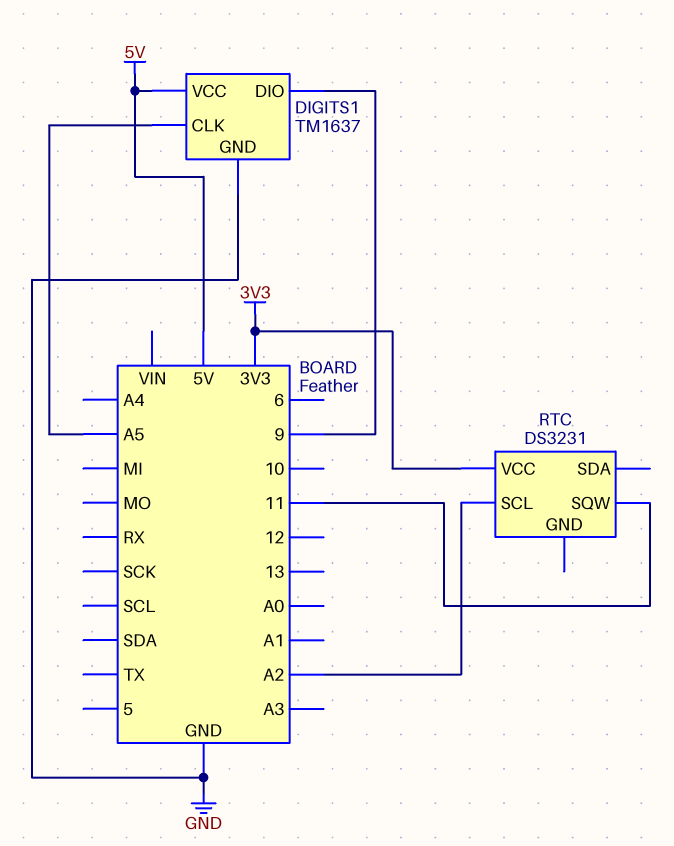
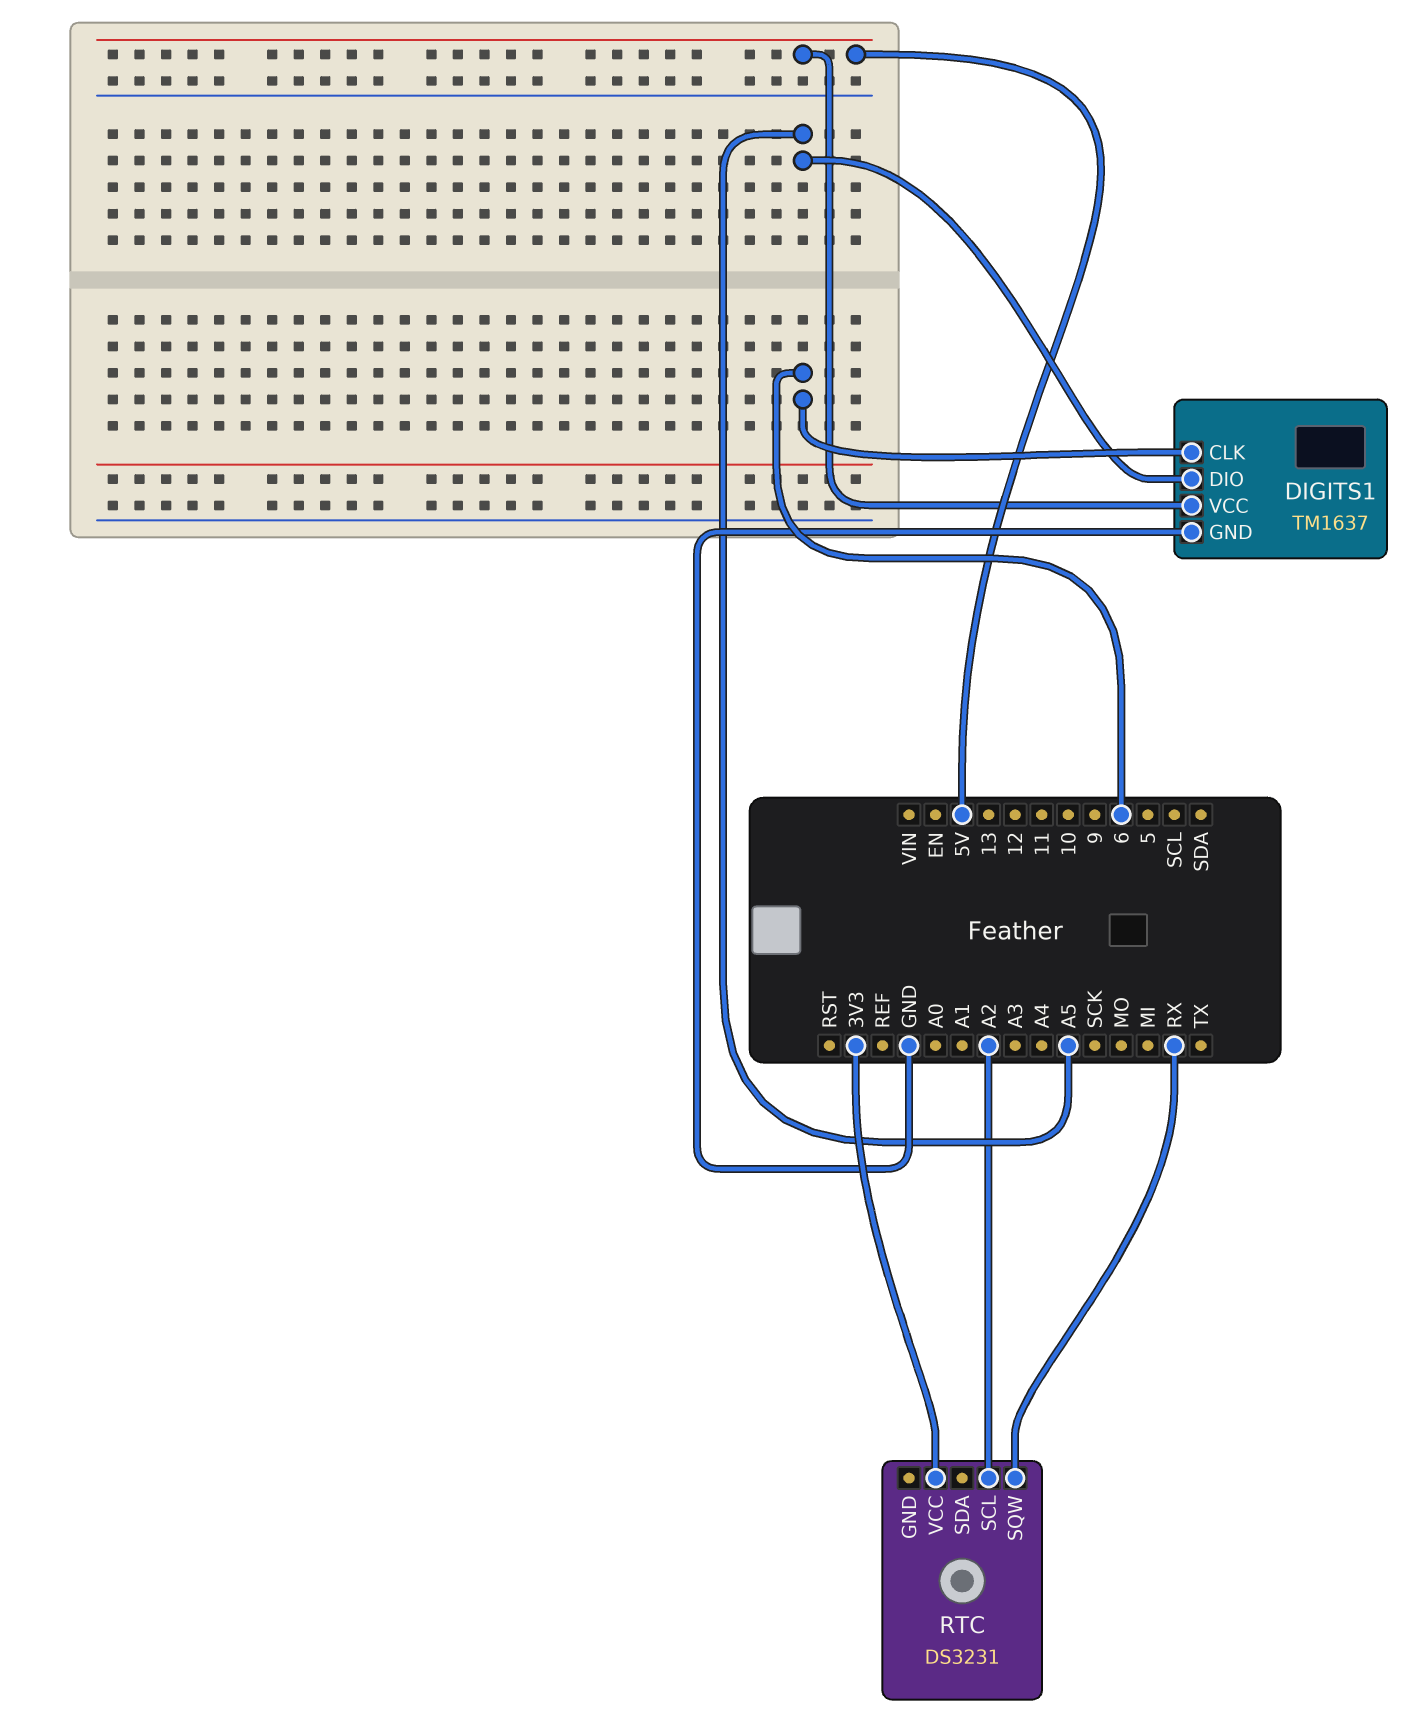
DIGITS1 pin CLK: A5 -> 6
DIGITS1 pin DIO: 9 -> A5
RTC pin SQW: 11 -> RX

